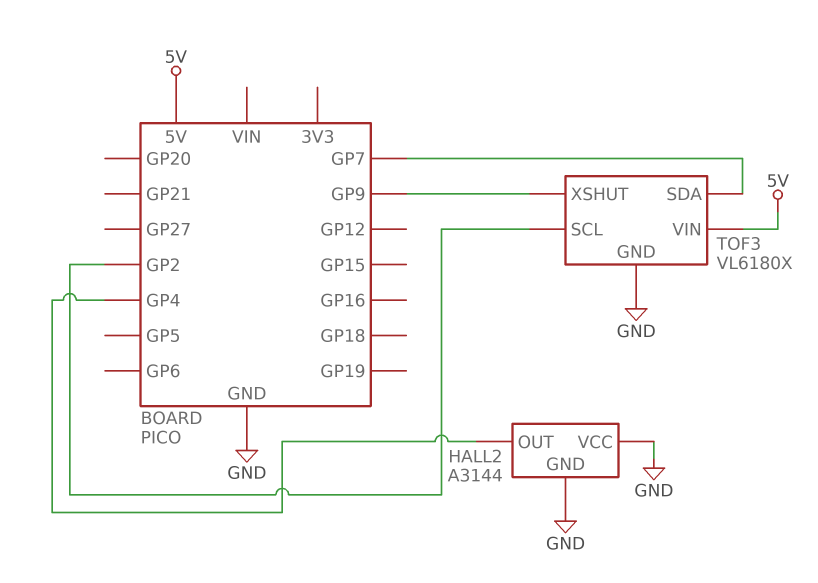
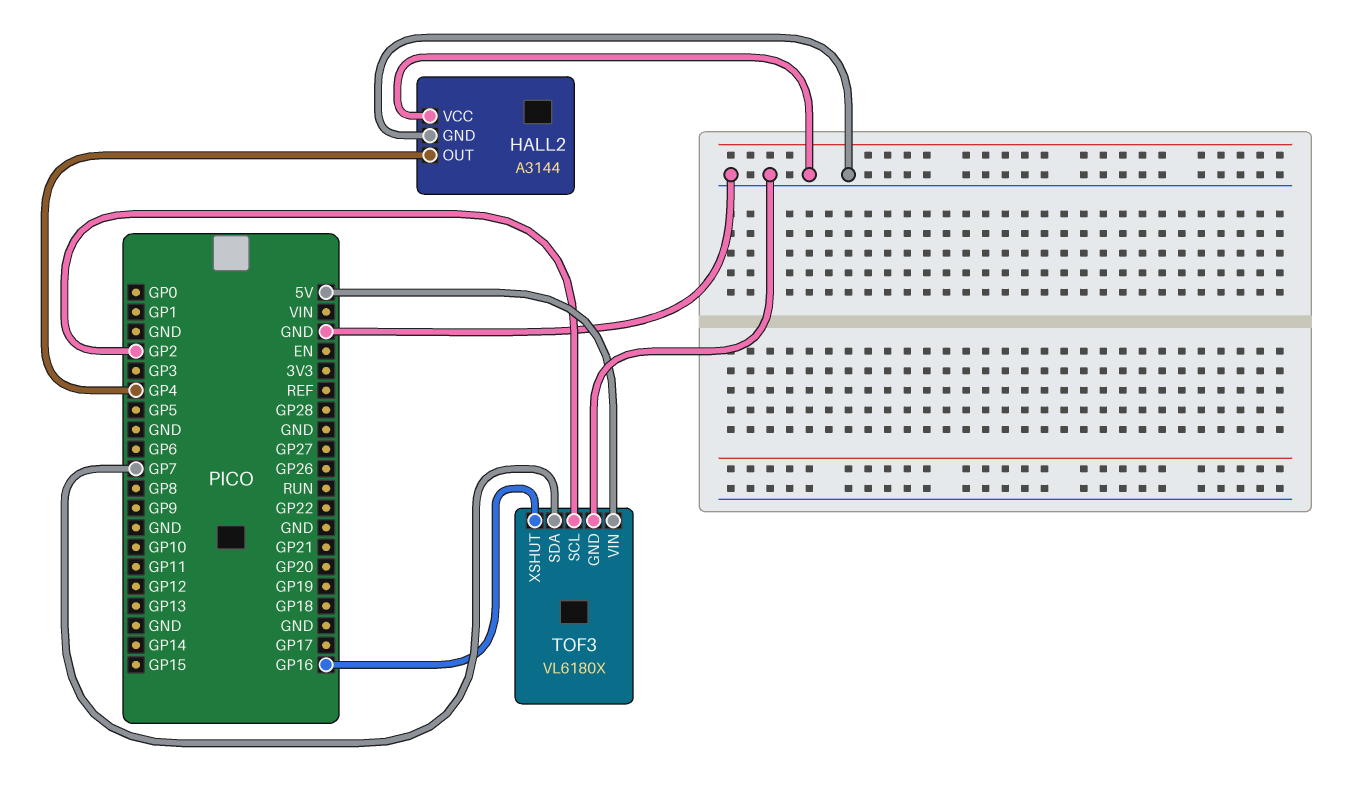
TOF3 pin XSHUT: GP9 -> GP16

